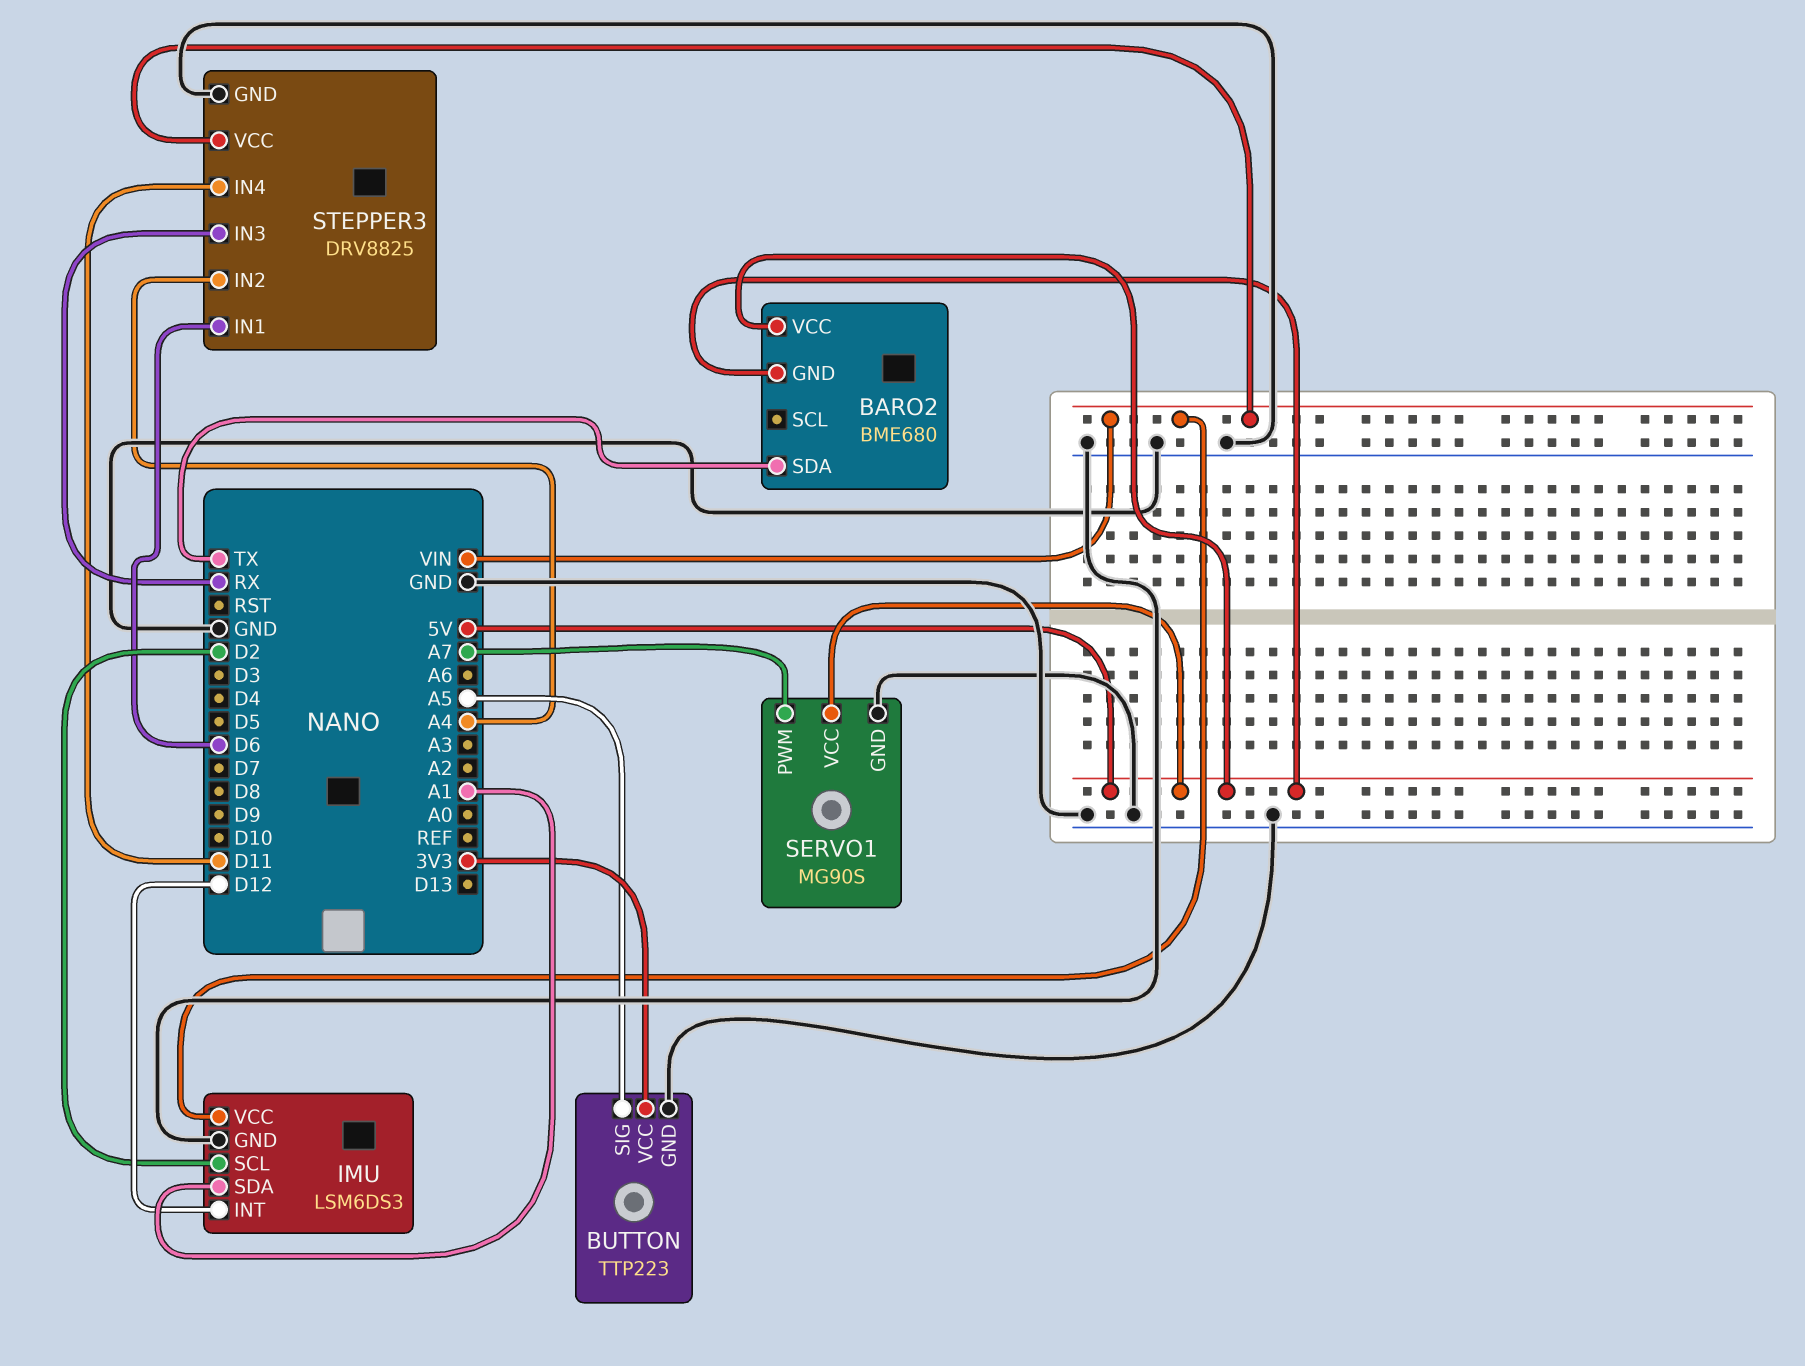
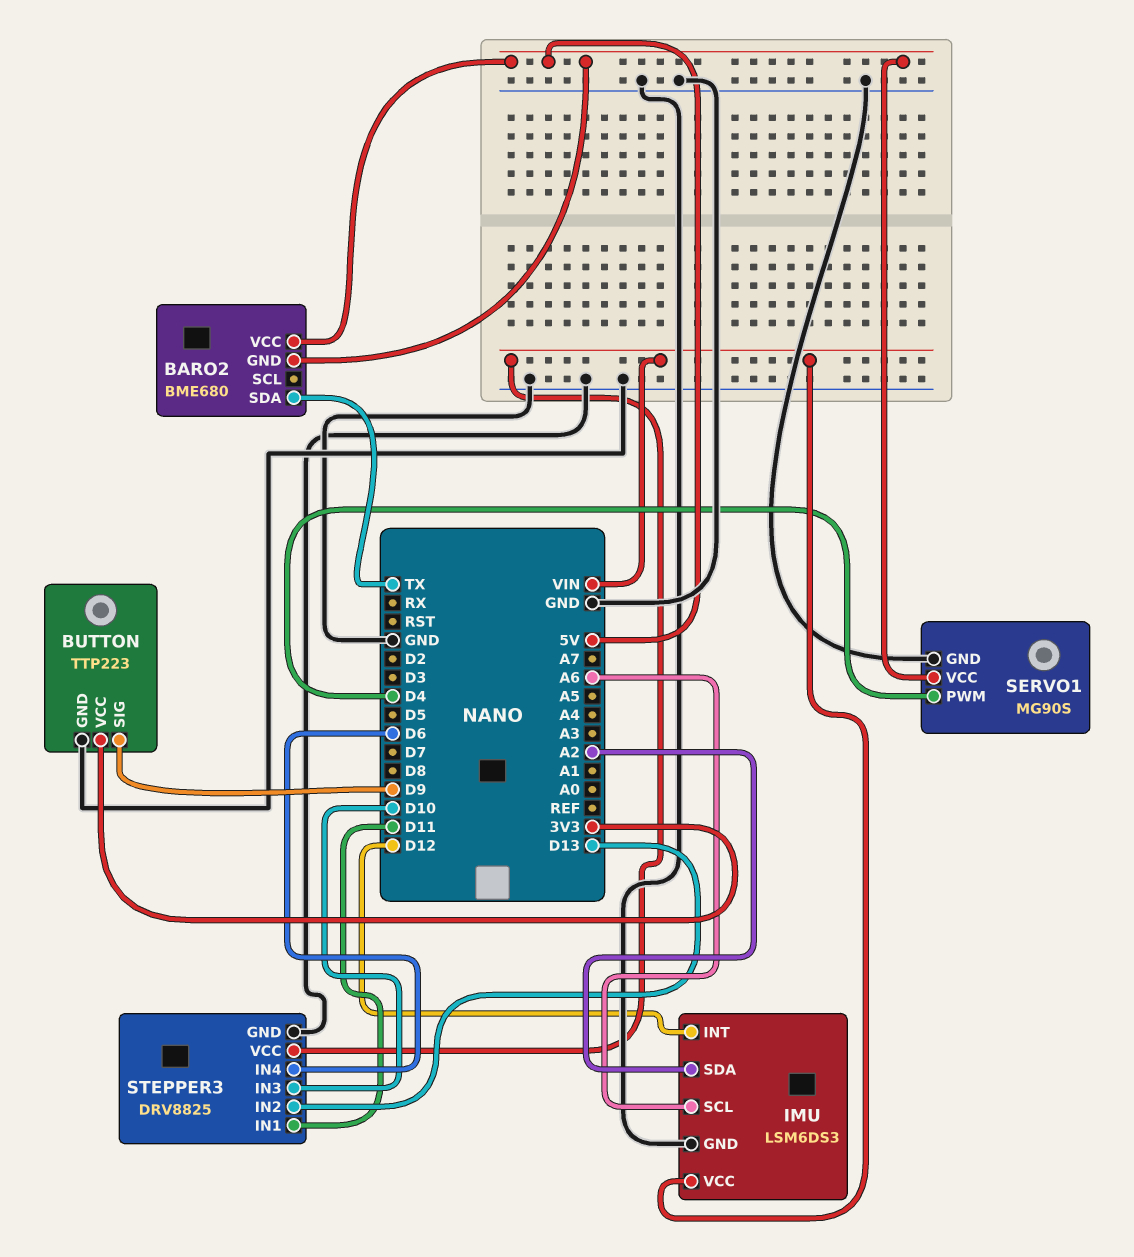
BUTTON pin SIG: A5 -> D9
IMU pin SCL: D2 -> A6
IMU pin SDA: A1 -> A2
SERVO1 pin PWM: A7 -> D4
STEPPER3 pin IN1: D6 -> D11
STEPPER3 pin IN2: A4 -> D13
STEPPER3 pin IN3: RX -> D10
STEPPER3 pin IN4: D11 -> D6

